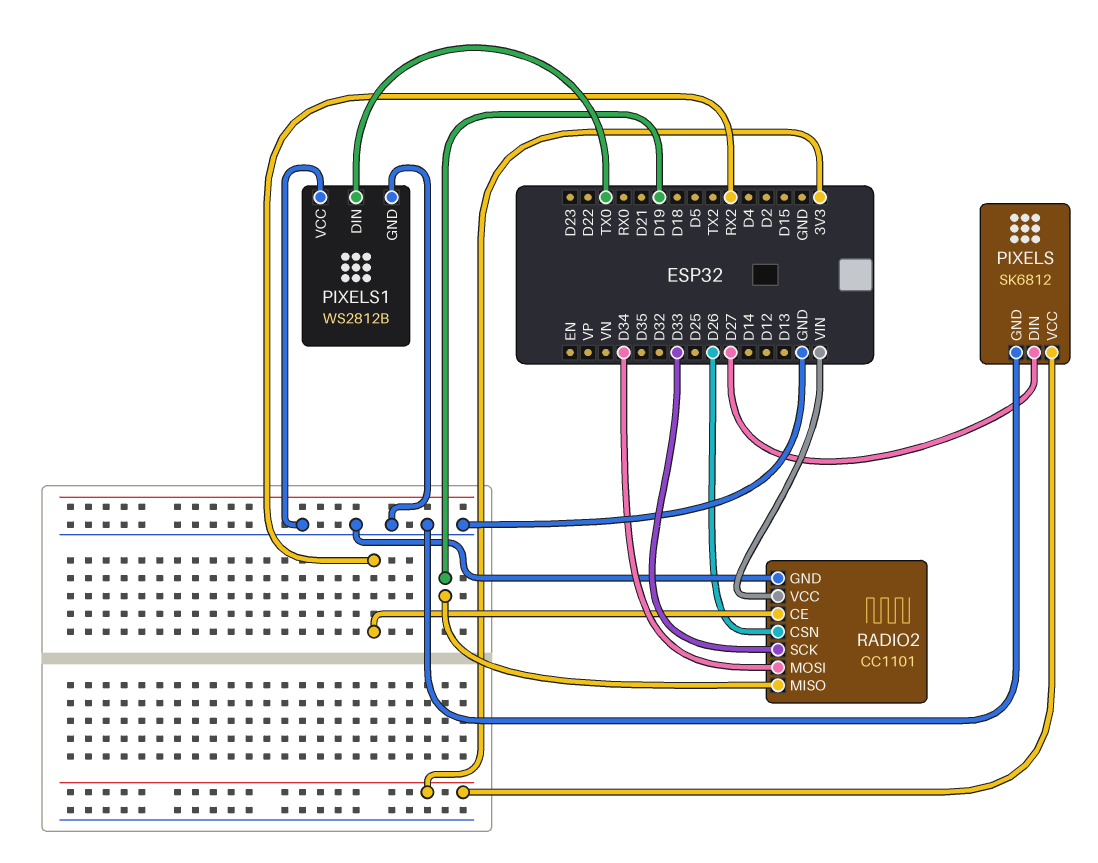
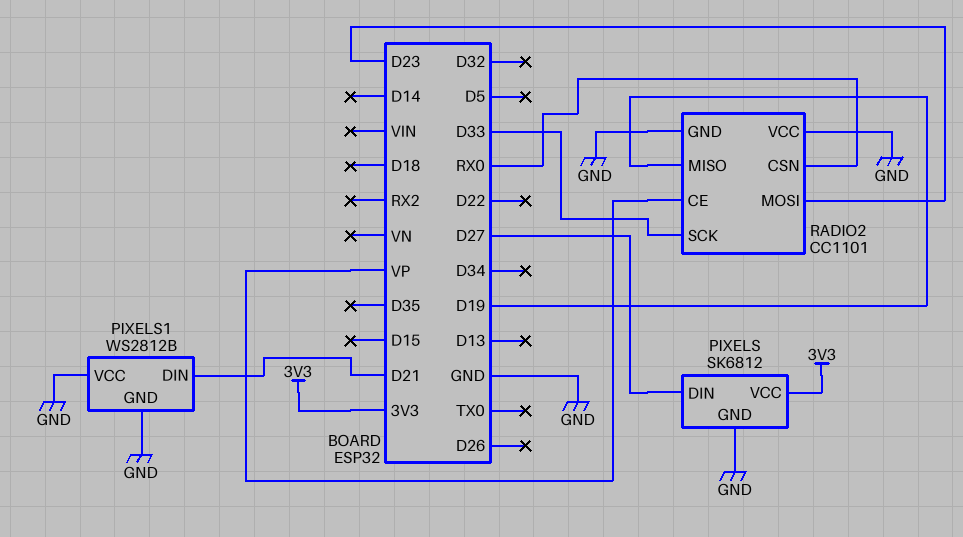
PIXELS1 pin DIN: TX0 -> D21
RADIO2 pin CE: RX2 -> VP
RADIO2 pin CSN: D26 -> RX0
RADIO2 pin MOSI: D34 -> D23
RADIO2 pin VCC: VIN -> GND

